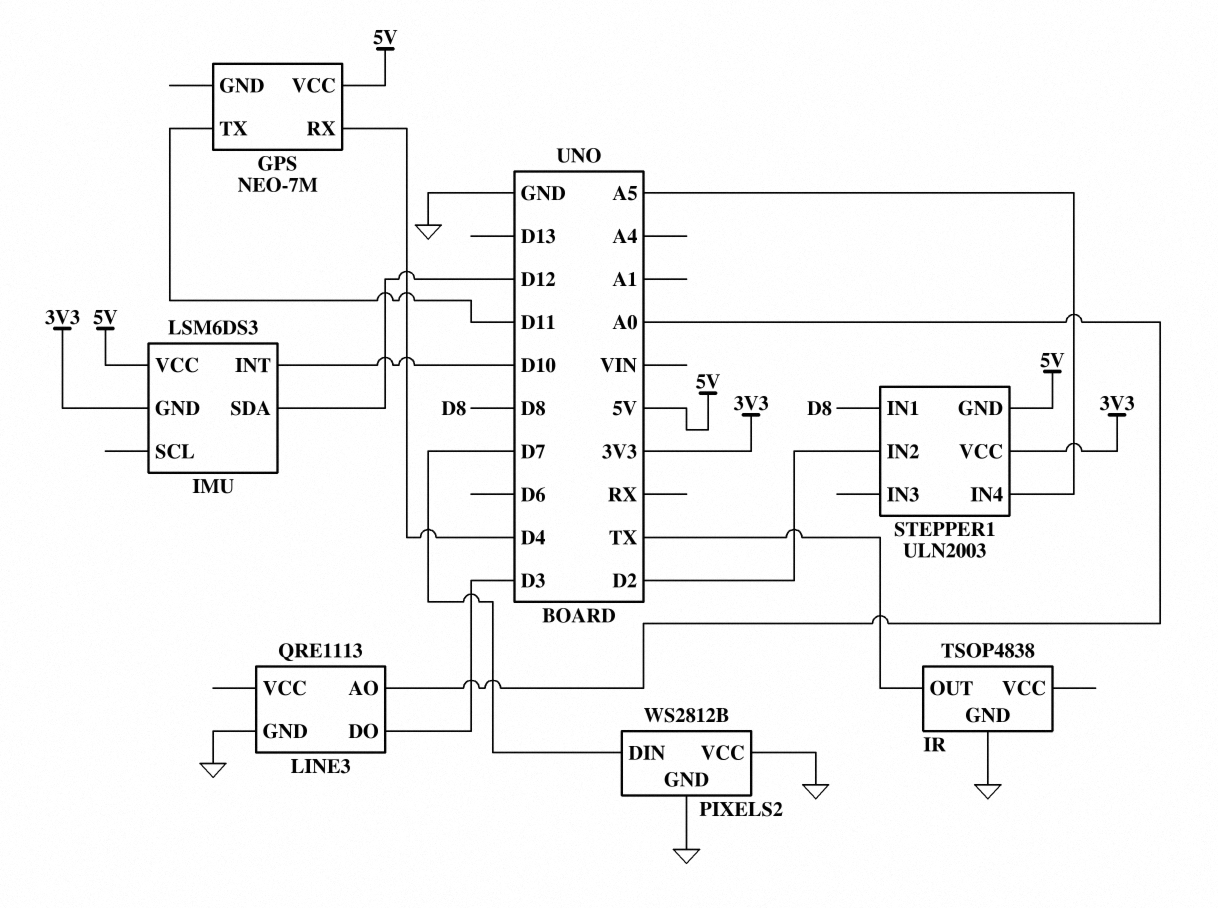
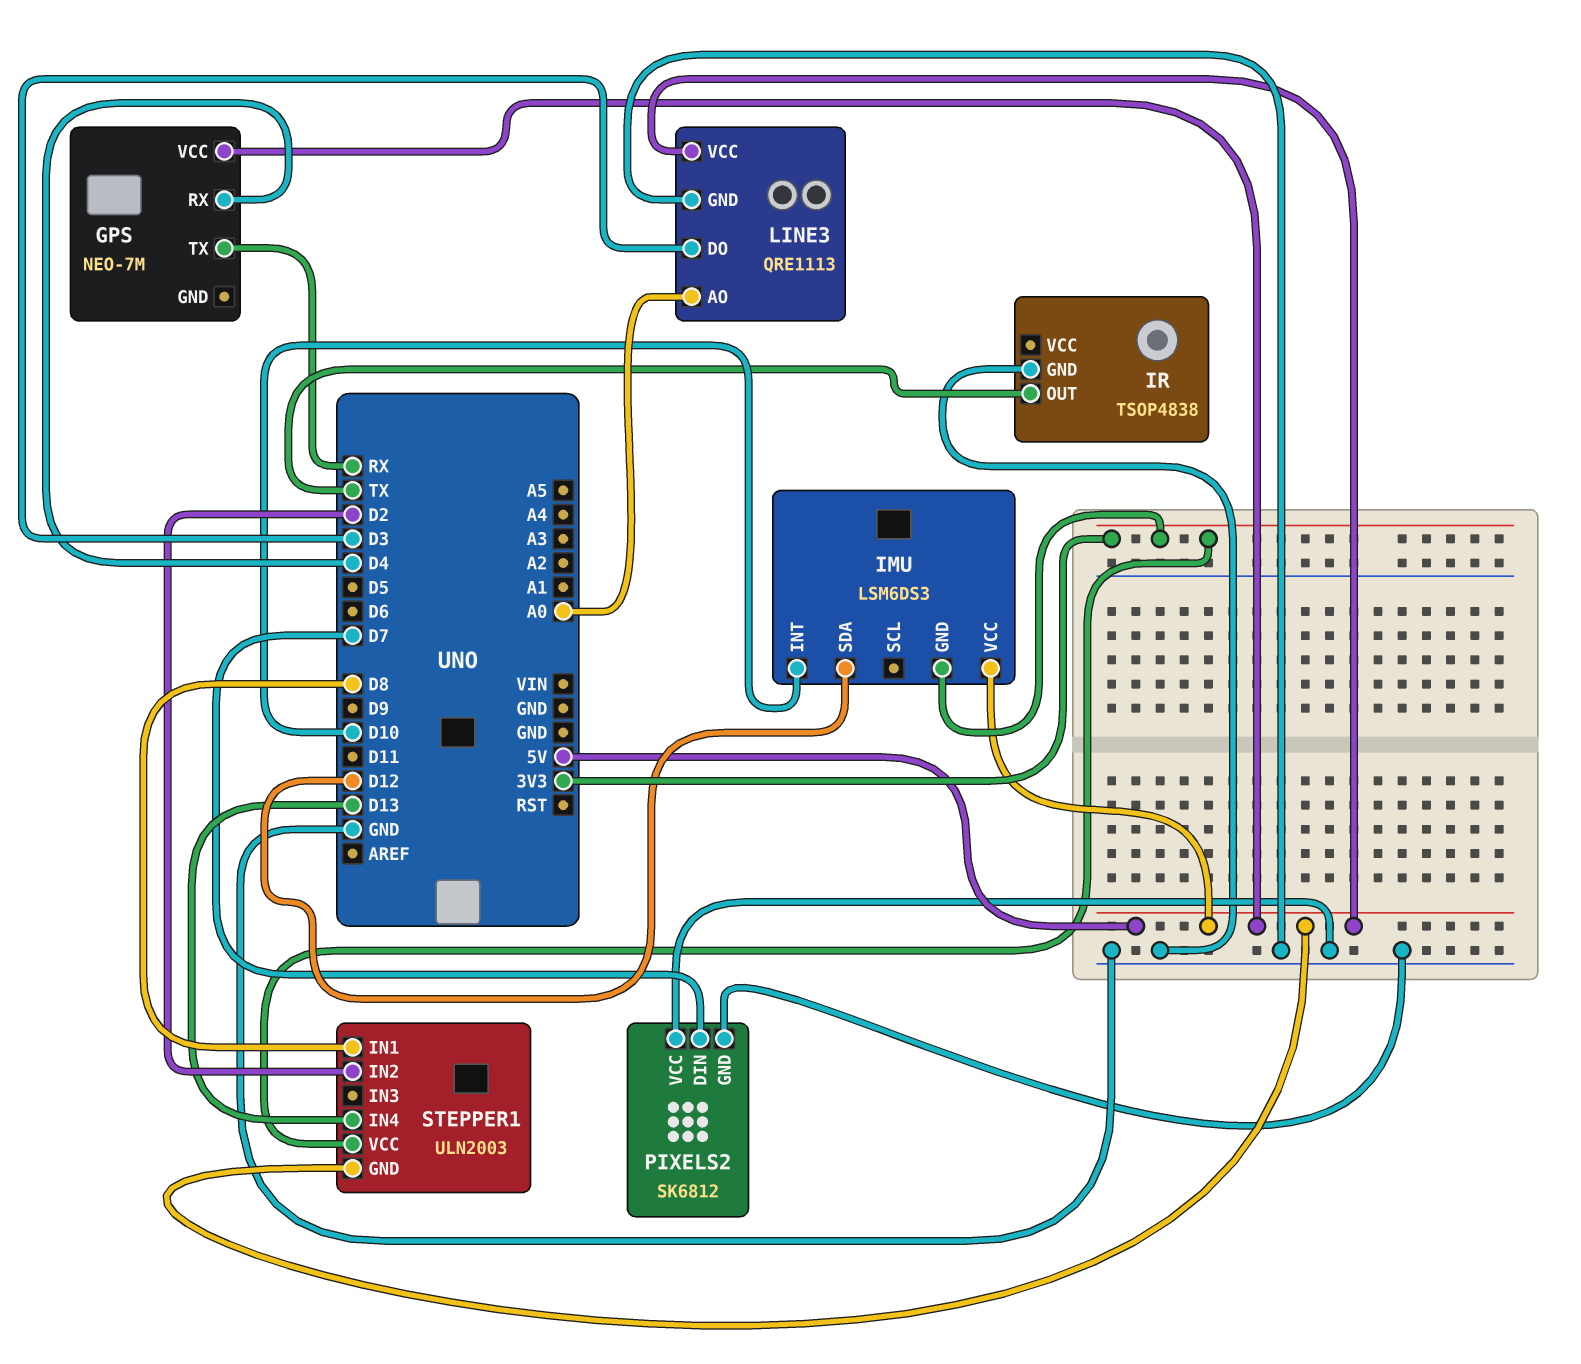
GPS pin TX: D11 -> RX
LINE3 pin VCC: none -> 5V
PIXELS2: WS2812B -> SK6812
STEPPER1 pin IN4: A5 -> D13

